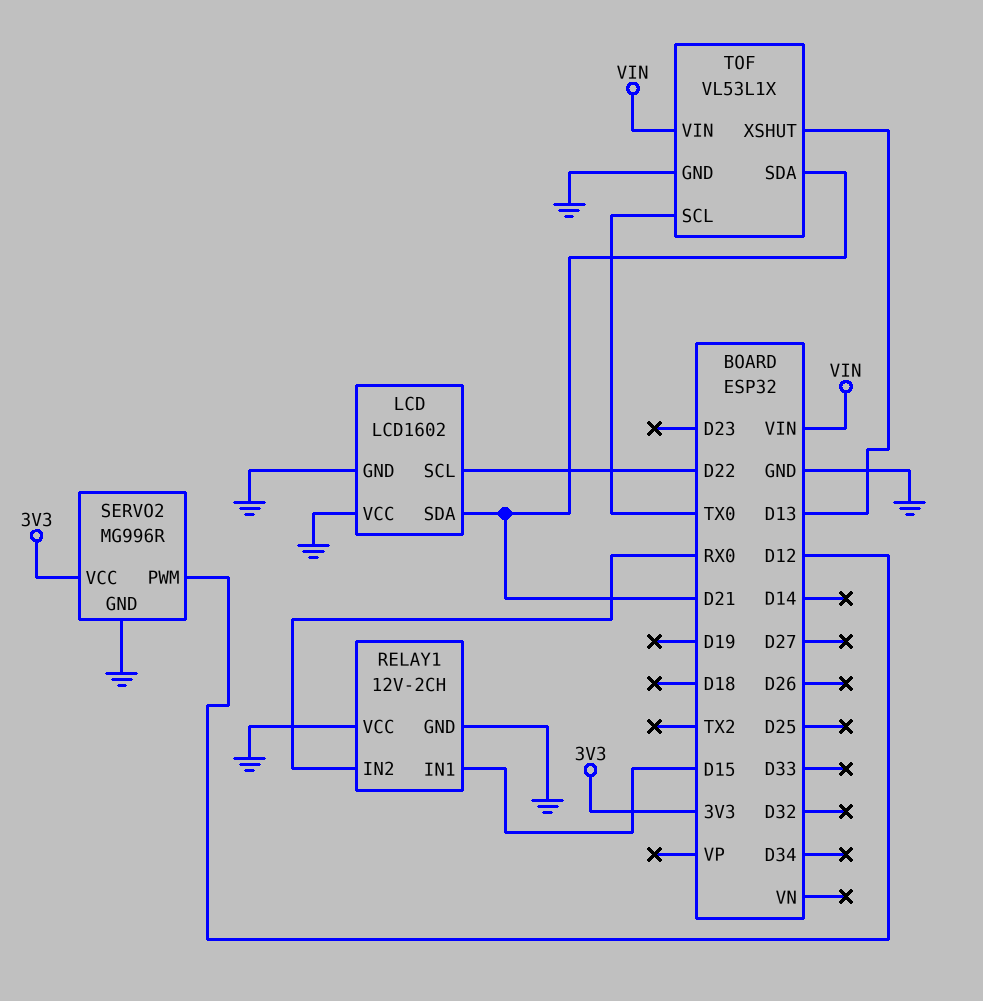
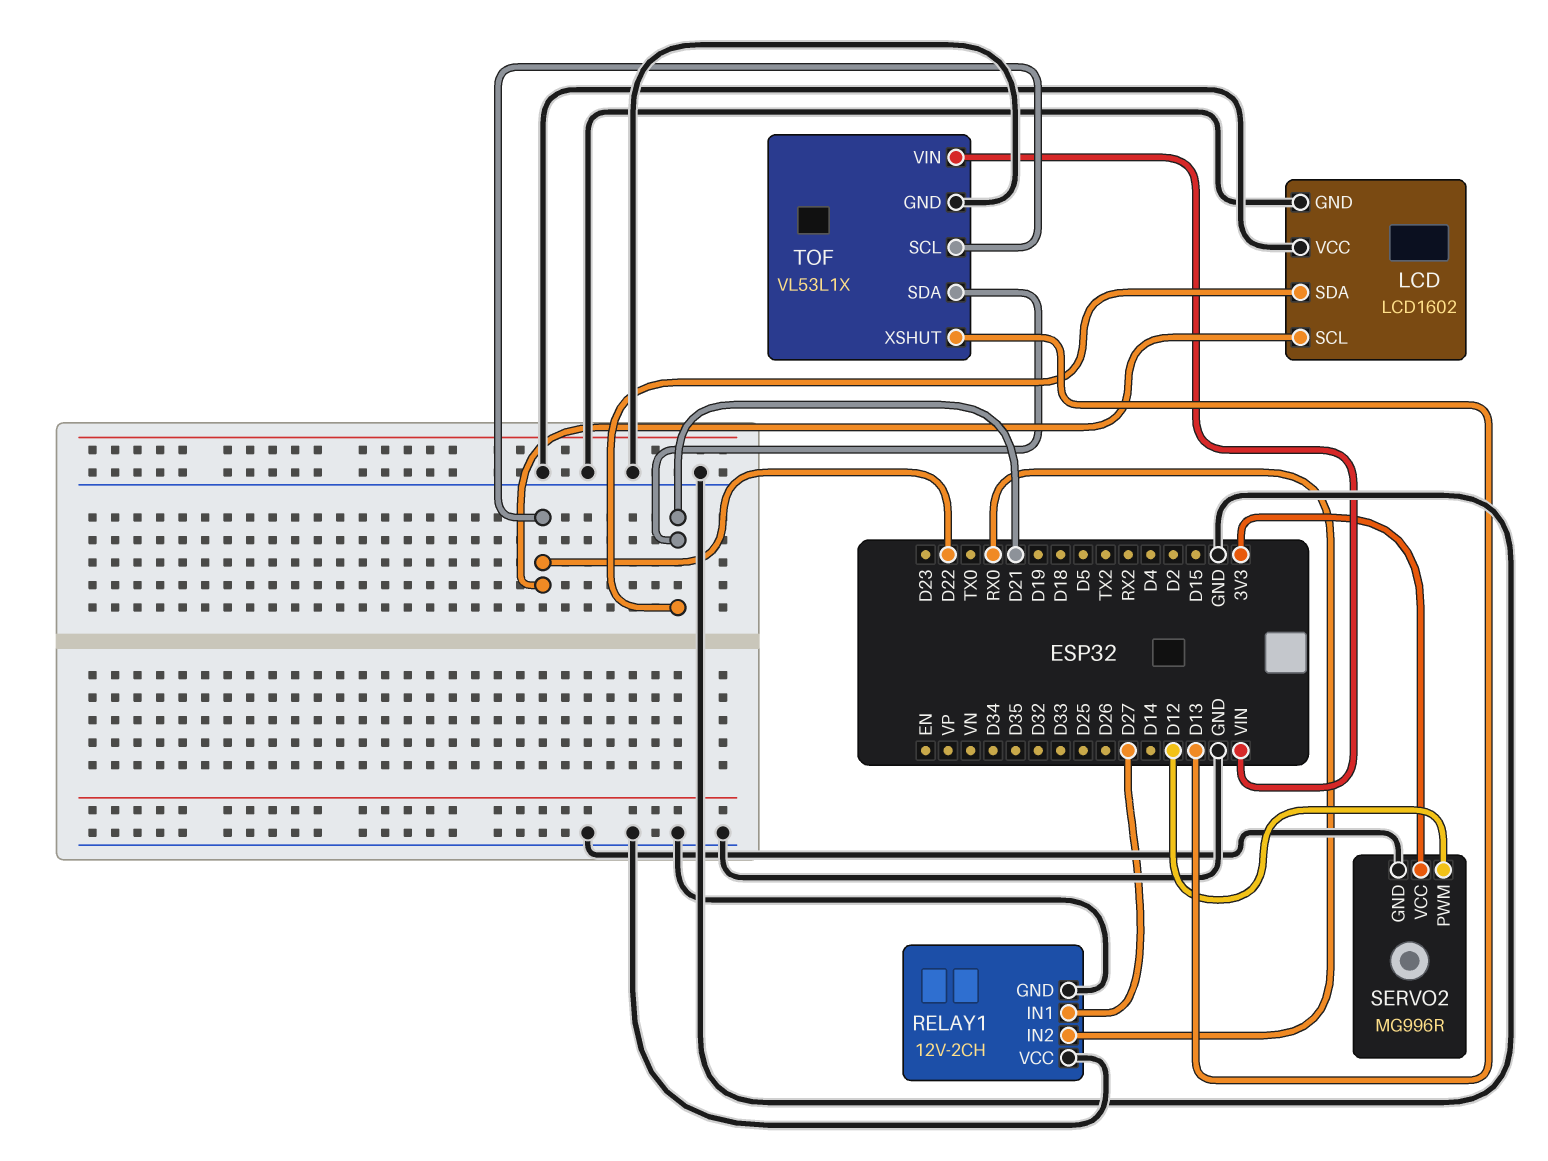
RELAY1 pin IN1: D15 -> D27
TOF pin SCL: TX0 -> D22

